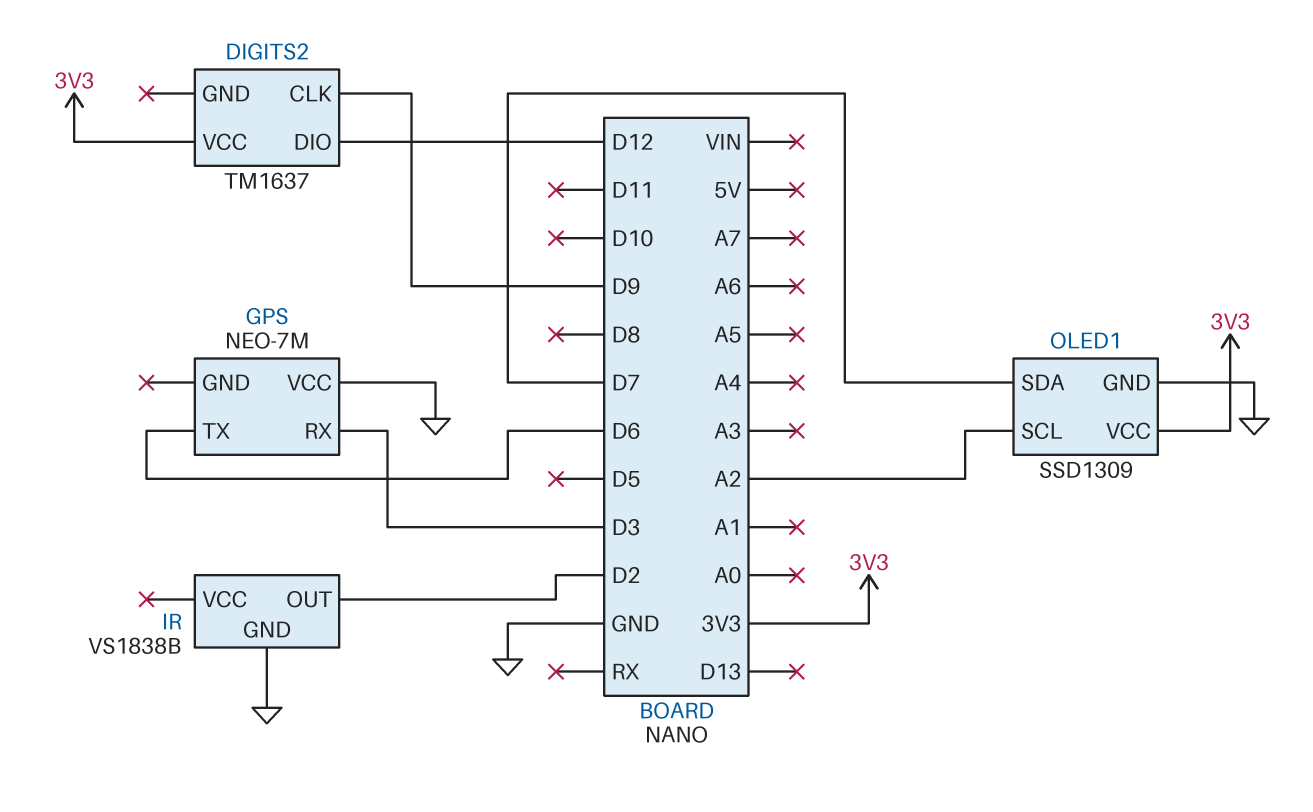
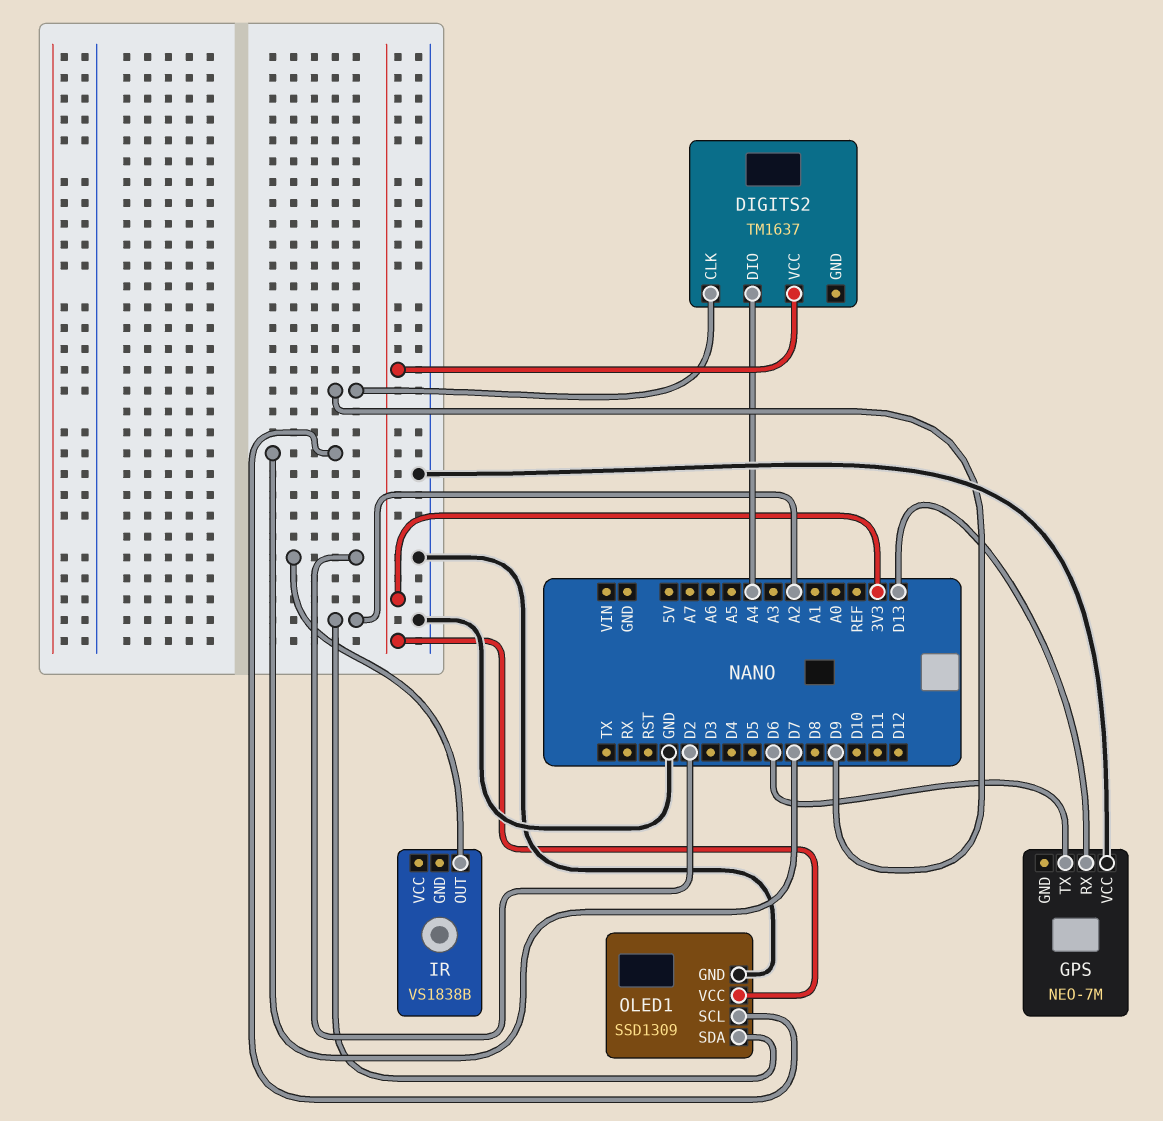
DIGITS2 pin DIO: D12 -> A4
GPS pin RX: D3 -> D13
IR pin GND: GND -> none
OLED1 pin SCL: A2 -> D7
OLED1 pin SDA: D7 -> A2

